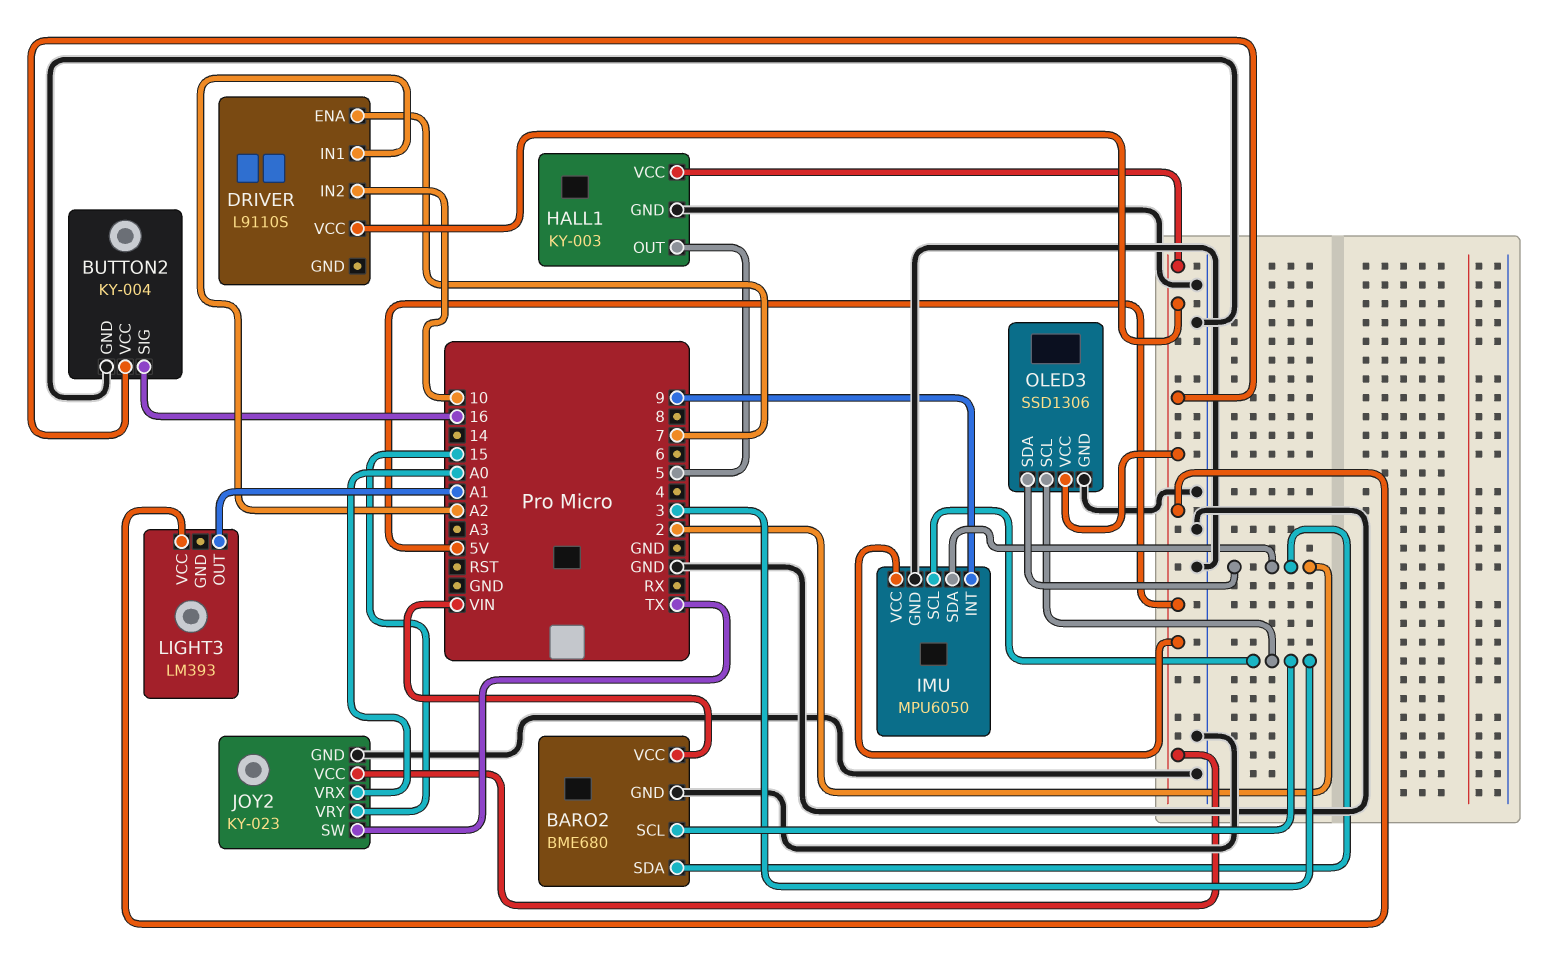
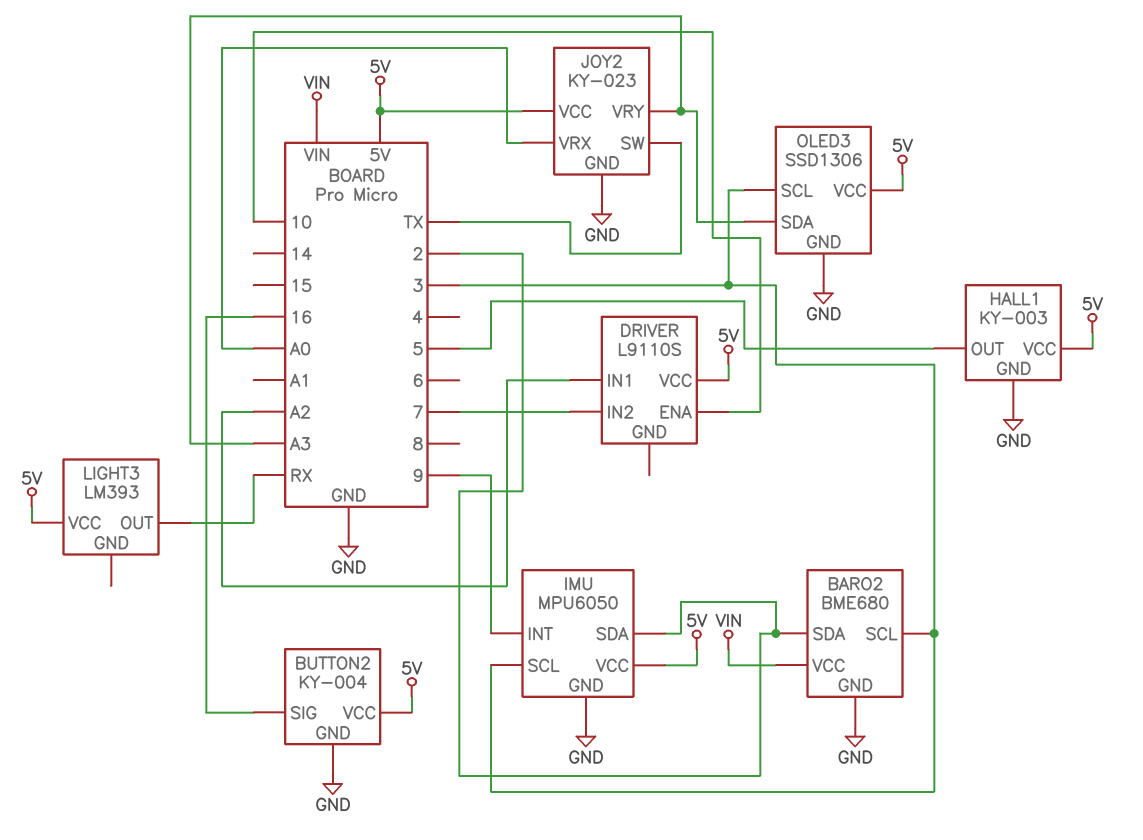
DRIVER pin ENA: 7 -> 10
DRIVER pin IN2: 10 -> 7
JOY2 pin VRY: 15 -> A3
LIGHT3 pin OUT: A1 -> RX
OLED3 pin SDA: 2 -> A3

